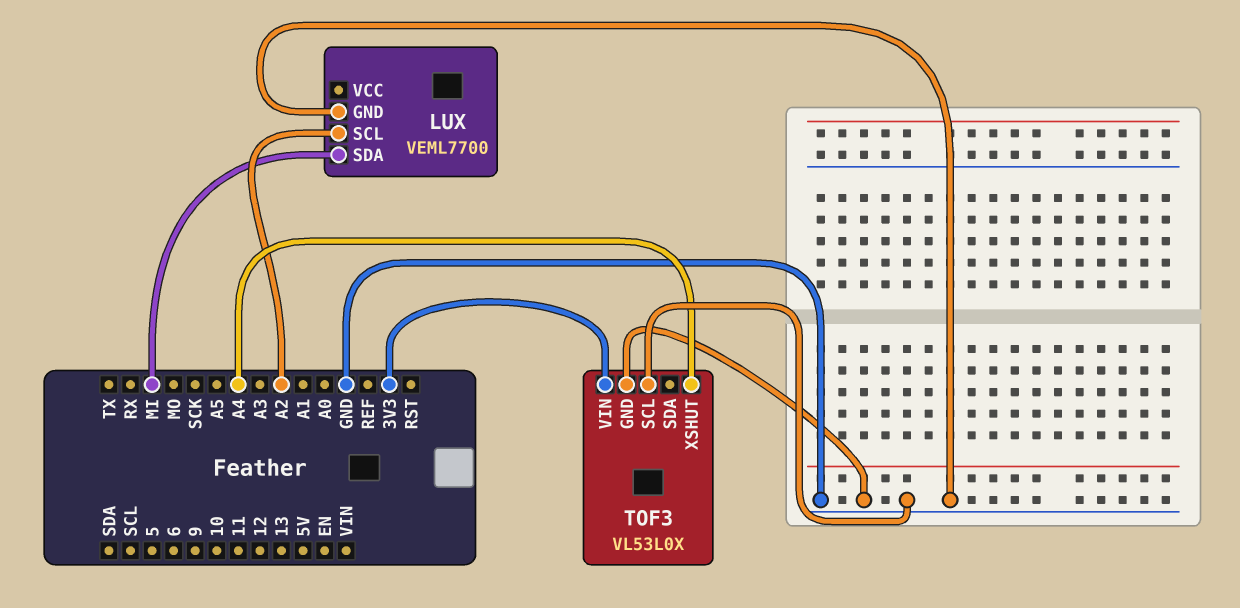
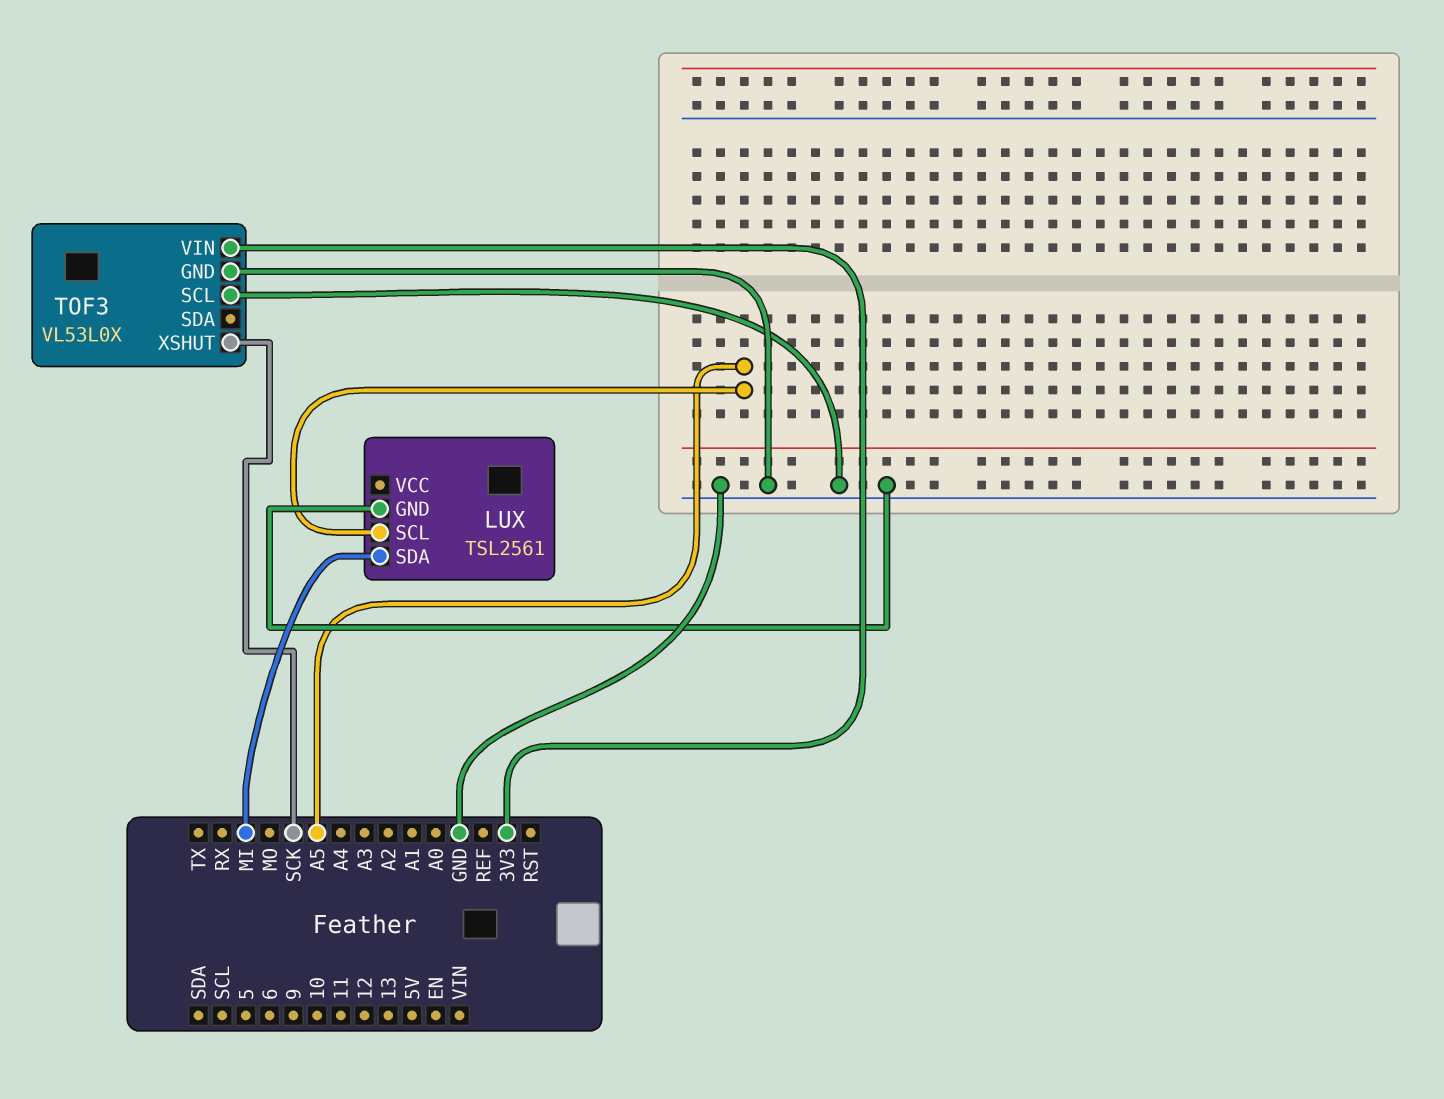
LUX: VEML7700 -> TSL2561
LUX pin SCL: A2 -> A5
TOF3 pin XSHUT: A4 -> SCK

